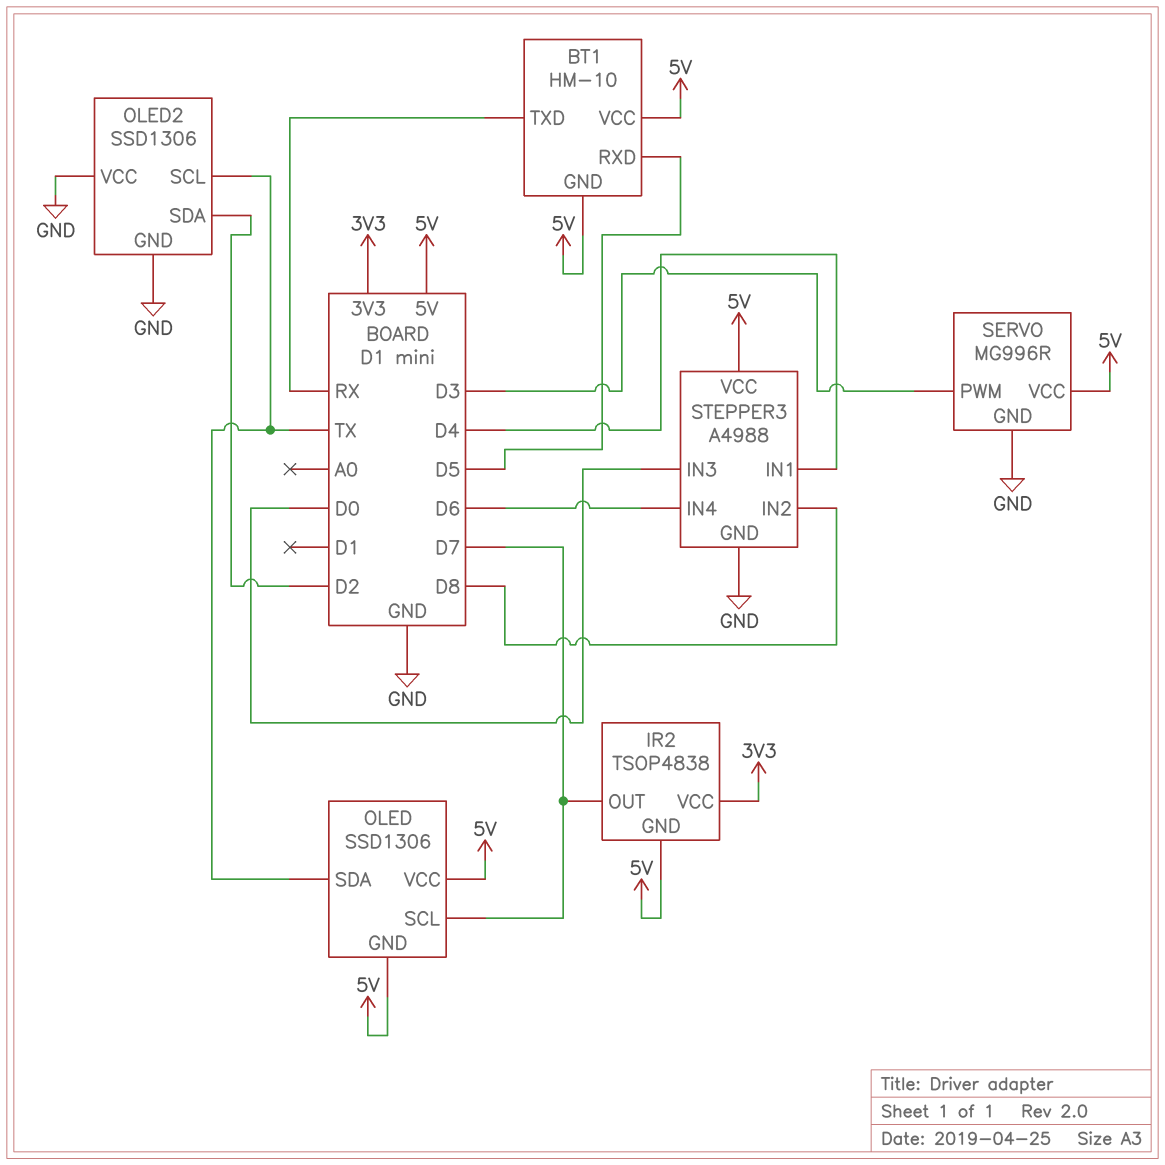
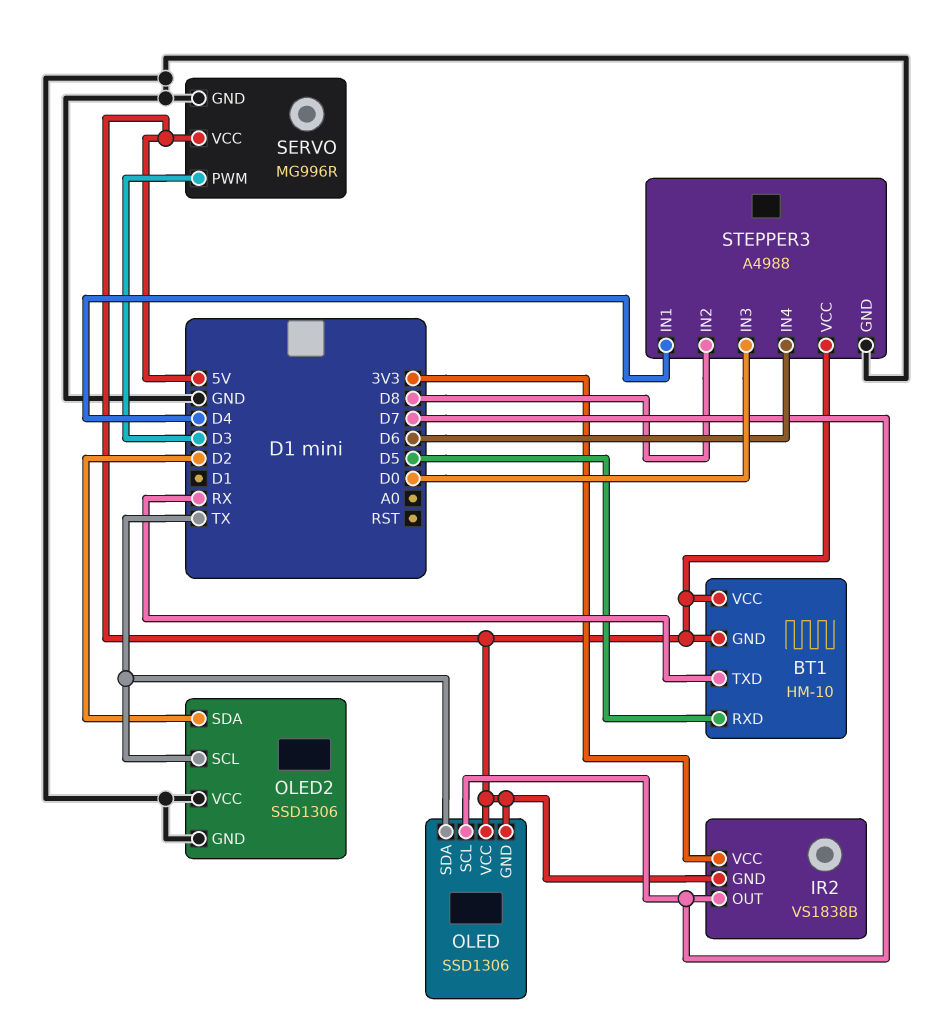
IR2: TSOP4838 -> VS1838B

